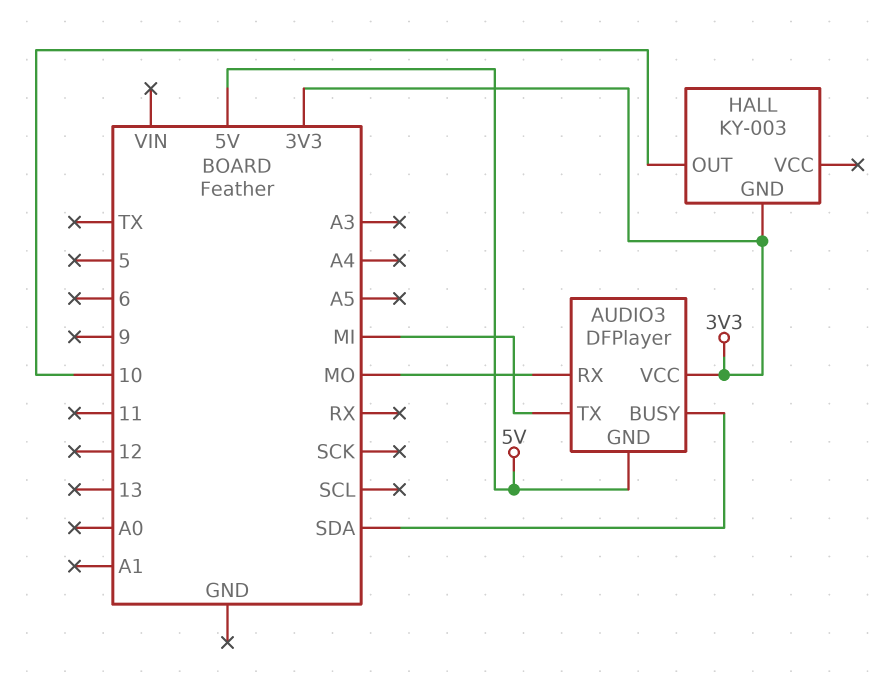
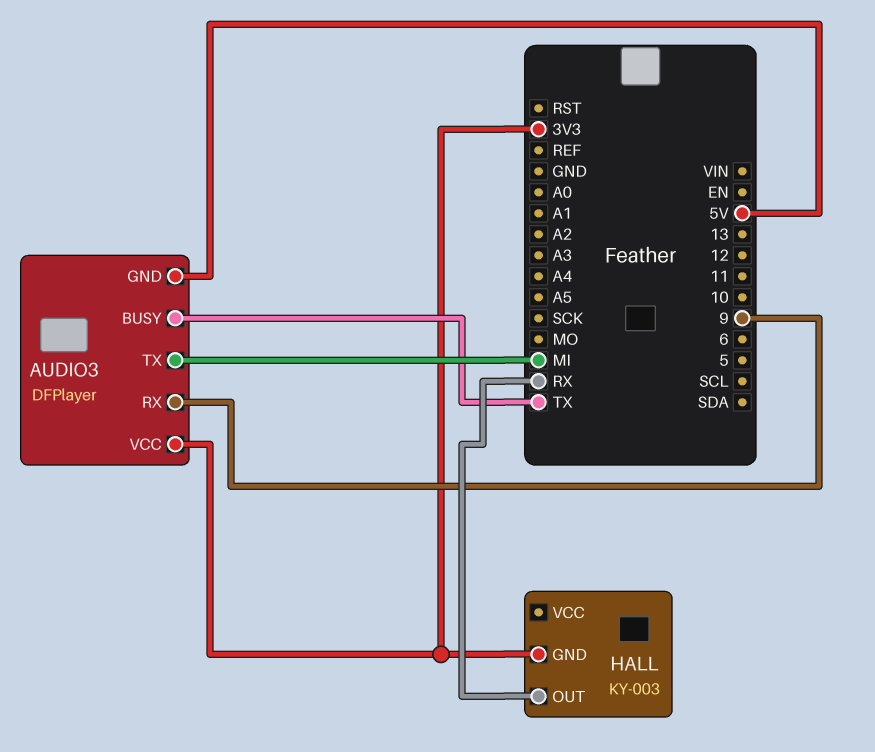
AUDIO3 pin BUSY: SDA -> TX
AUDIO3 pin RX: MO -> 9
HALL pin OUT: 10 -> RX

